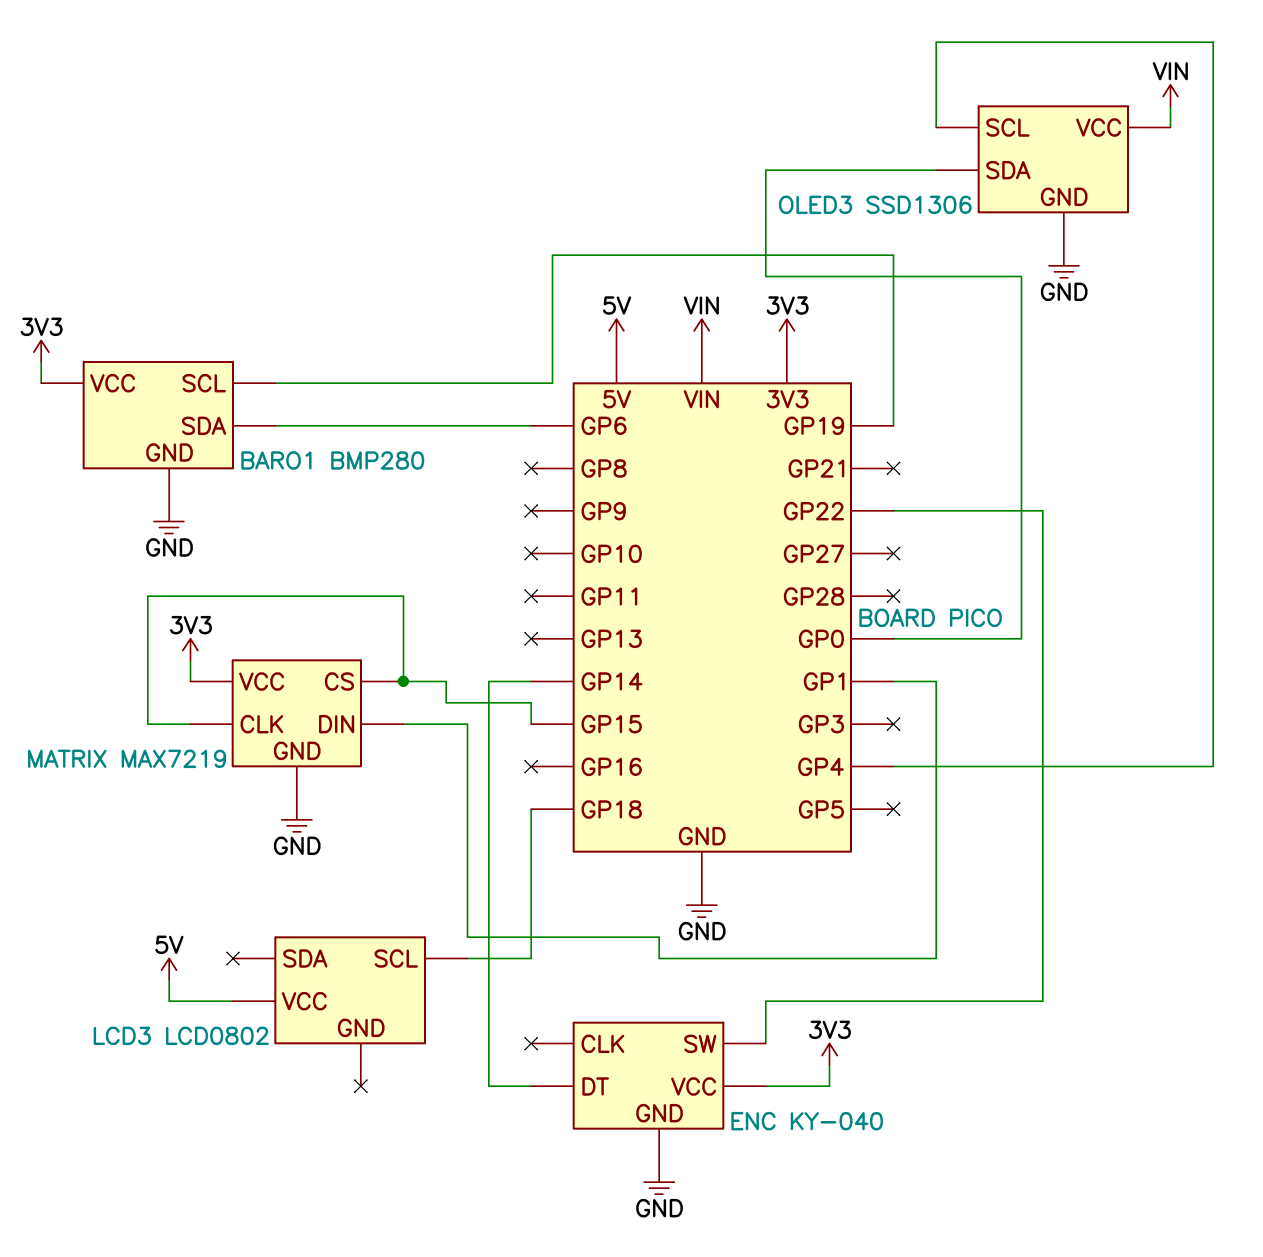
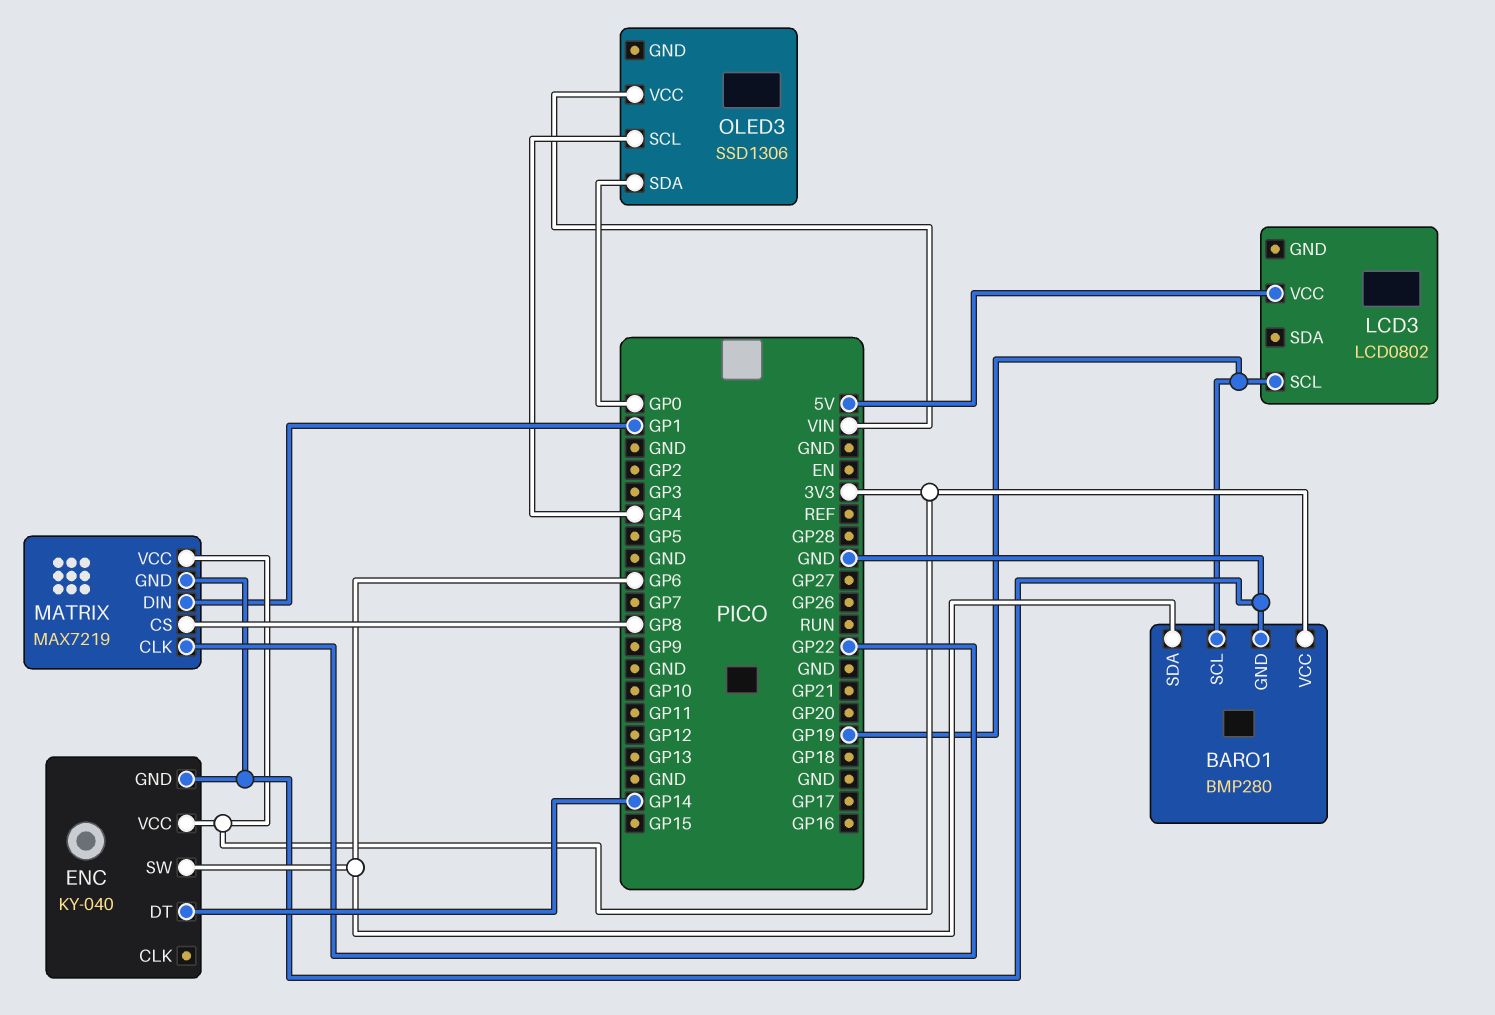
ENC pin SW: GP22 -> GP6
LCD3 pin SCL: GP18 -> GP19
MATRIX pin CLK: GP15 -> GP22
MATRIX pin CS: GP15 -> GP8
OLED3 pin GND: GND -> none

